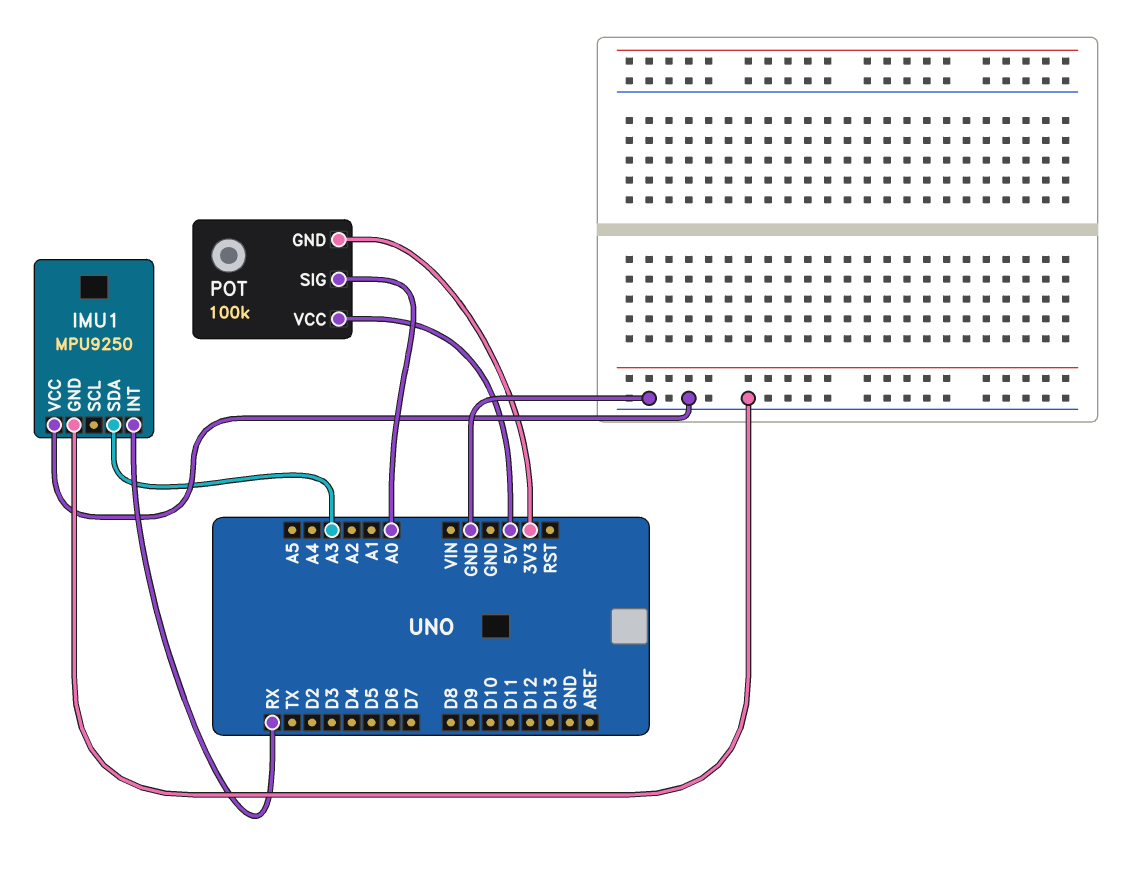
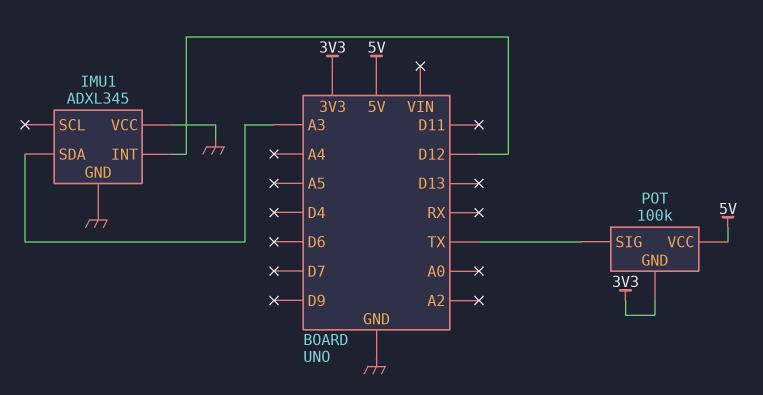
IMU1: MPU9250 -> ADXL345
IMU1 pin INT: RX -> D12
POT pin SIG: A0 -> TX

